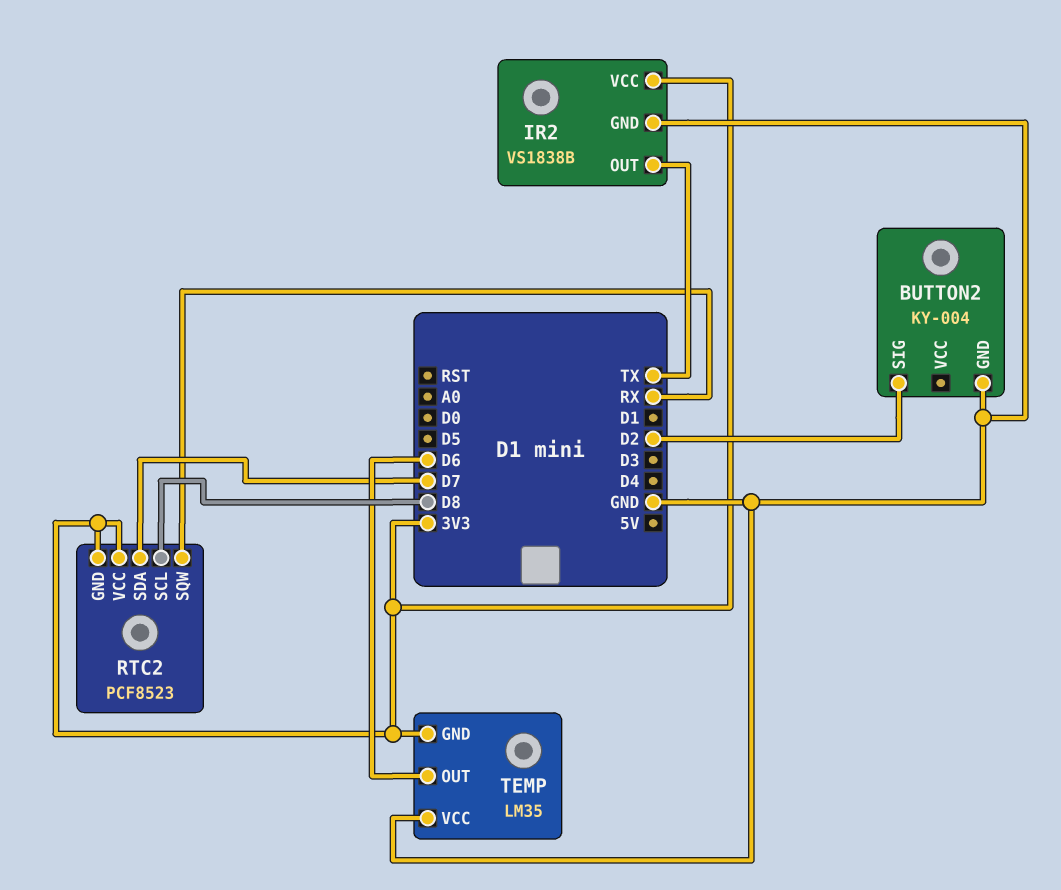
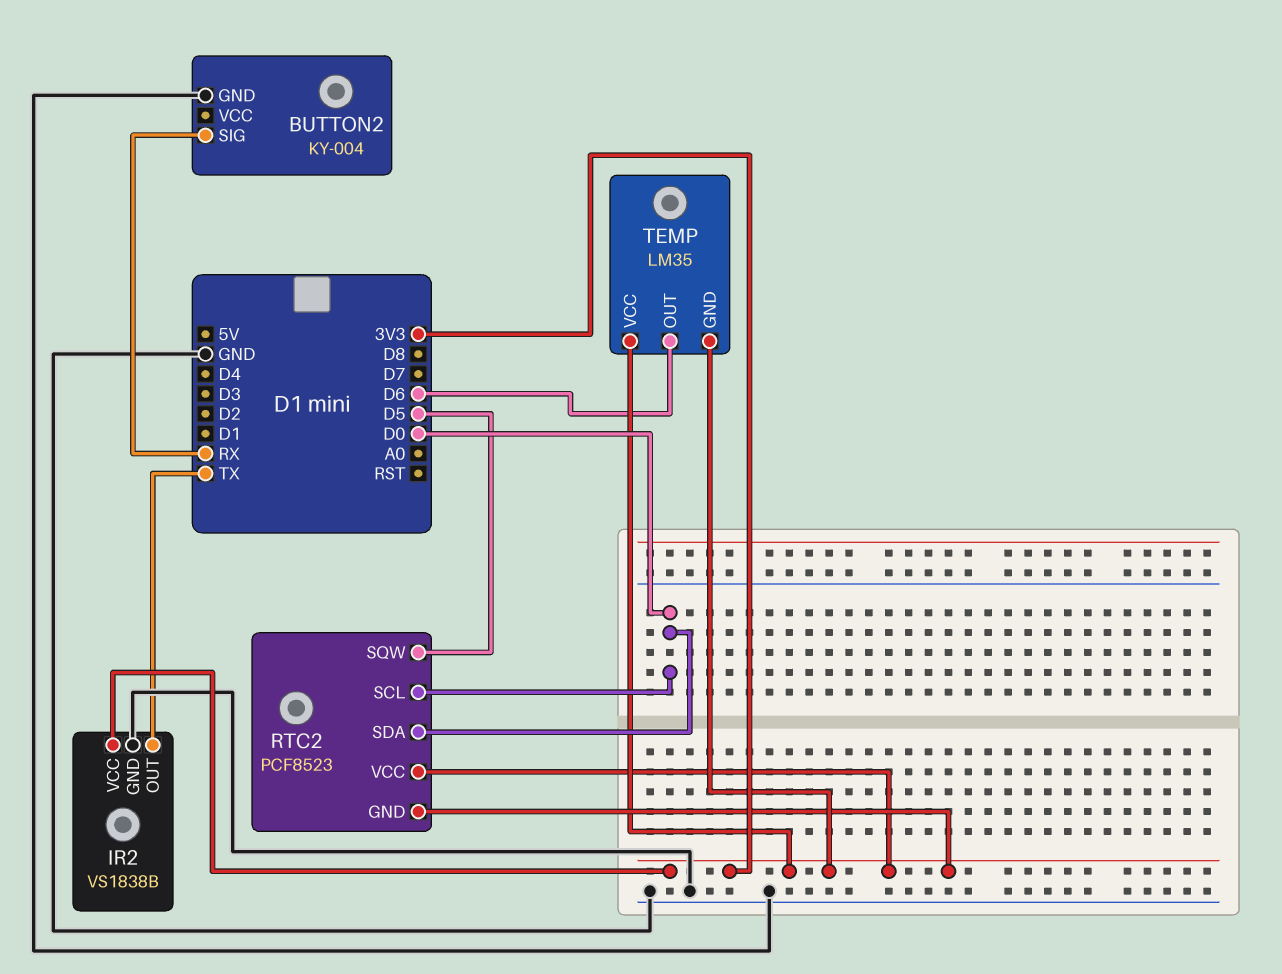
BUTTON2 pin SIG: D2 -> RX
RTC2 pin SCL: D8 -> D0
RTC2 pin SDA: D7 -> D0
RTC2 pin SQW: RX -> D5
TEMP pin VCC: GND -> 3V3

